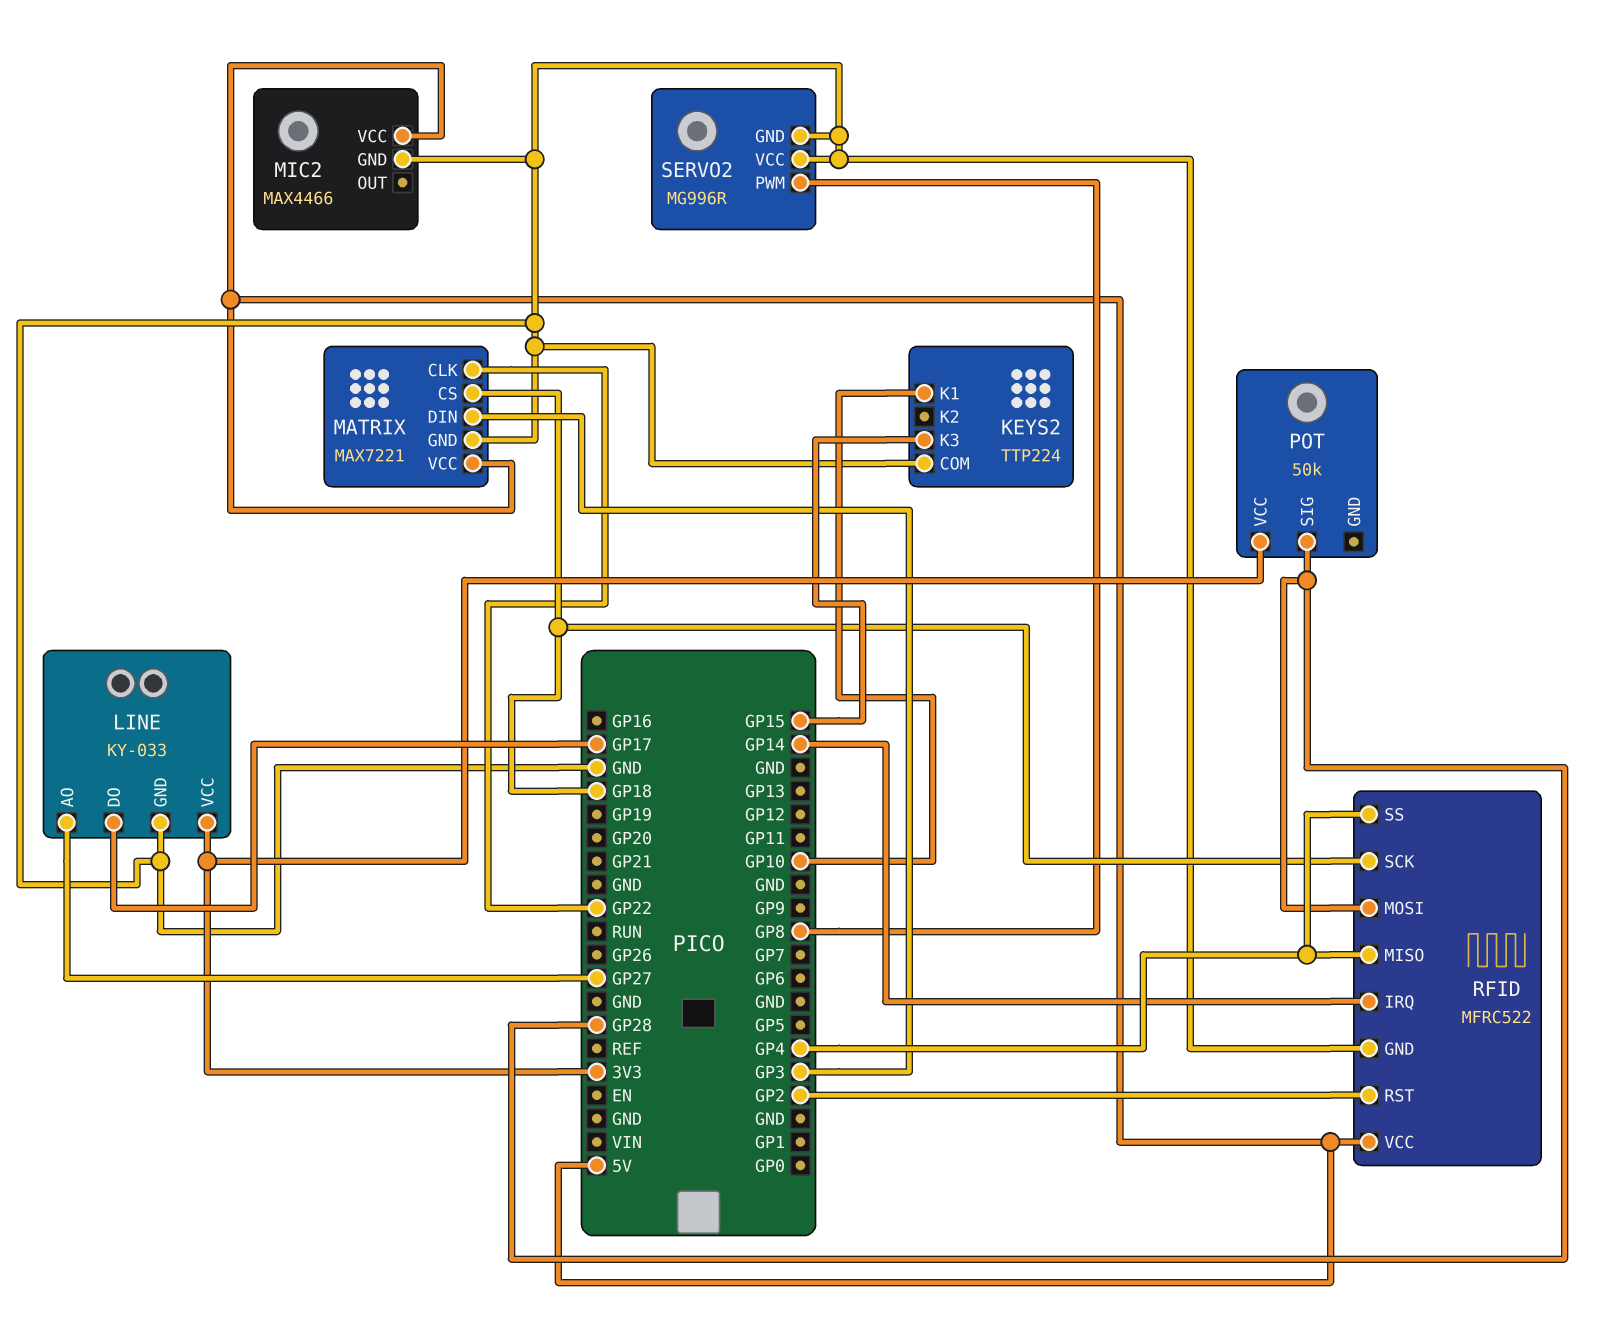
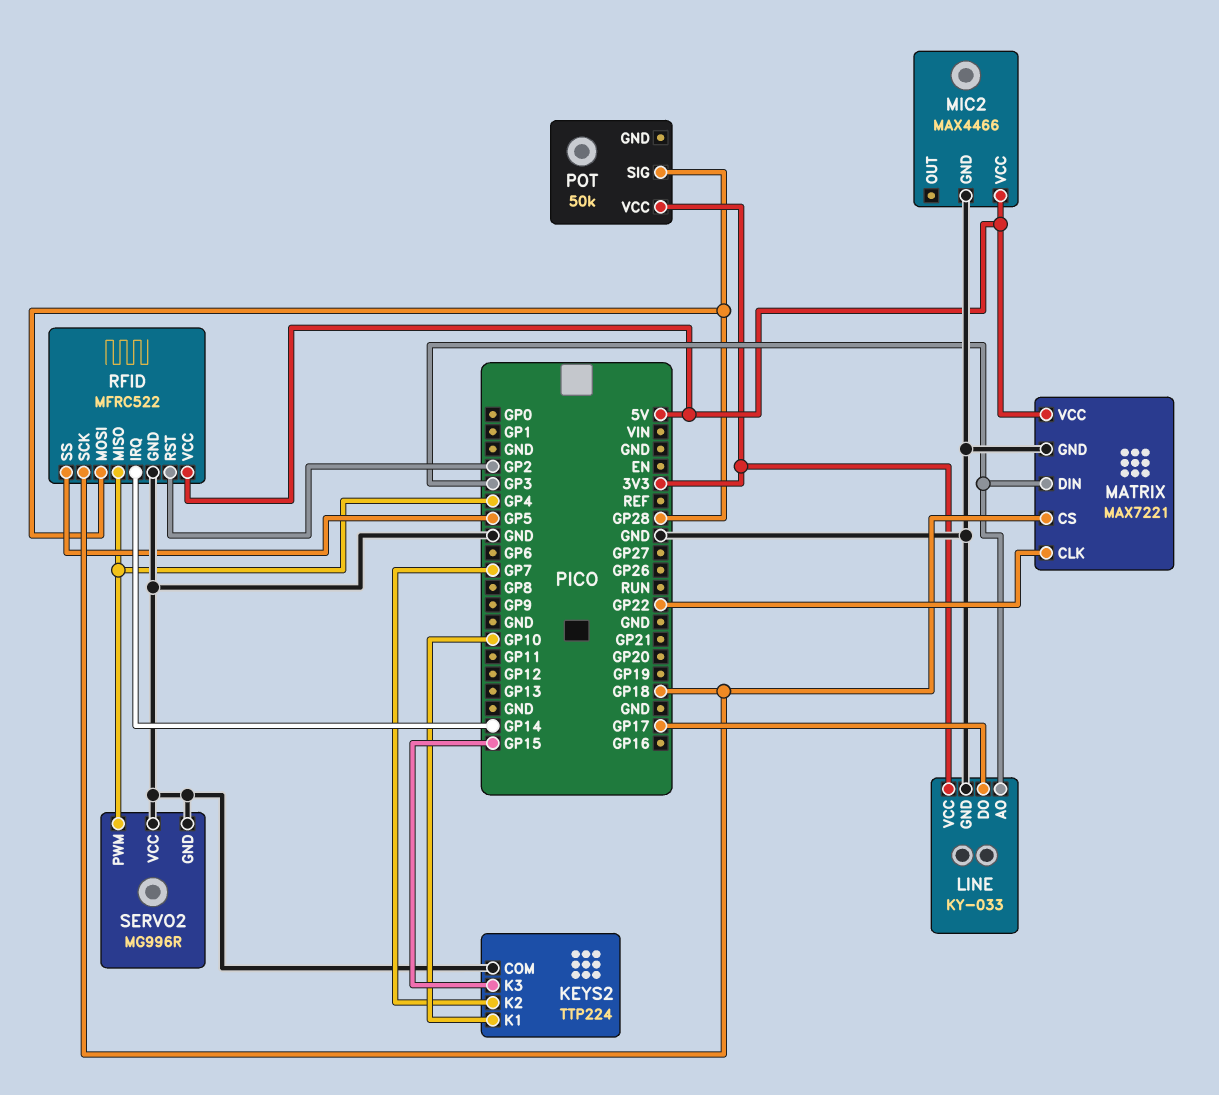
KEYS2 pin K2: none -> GP7
LINE pin AO: GP27 -> GP3
RFID pin SS: GP4 -> GP5
SERVO2 pin PWM: GP8 -> GP4

